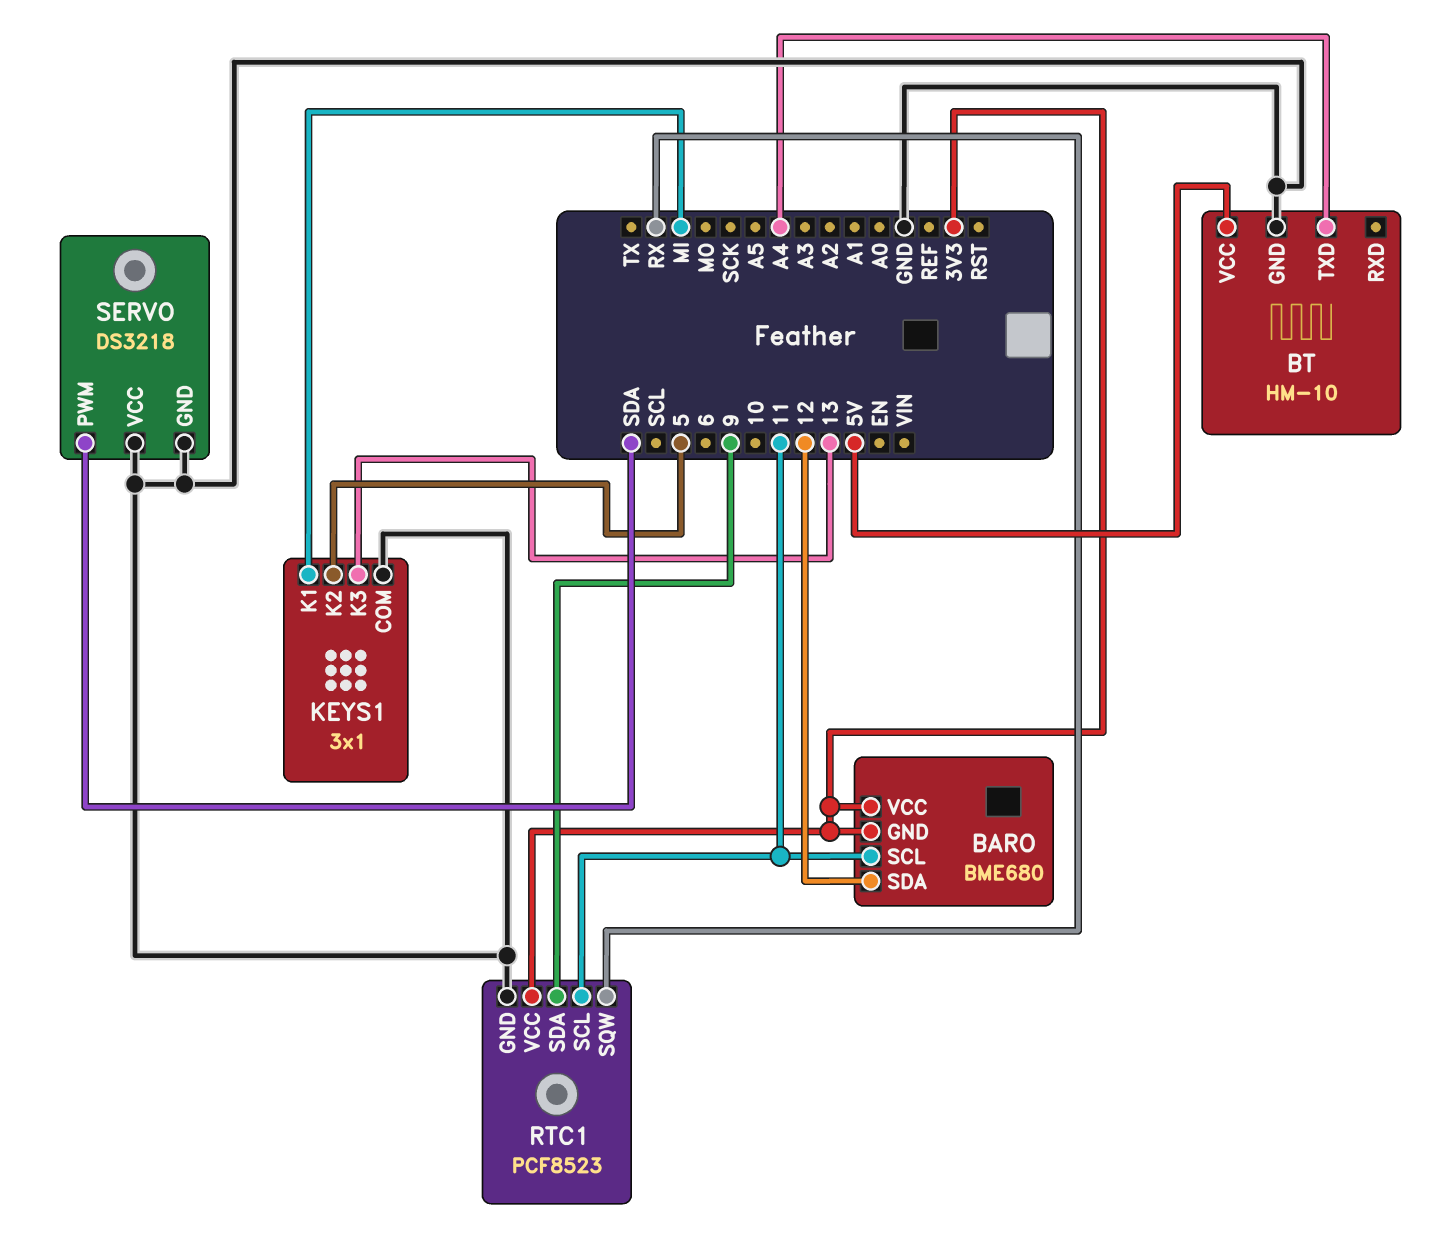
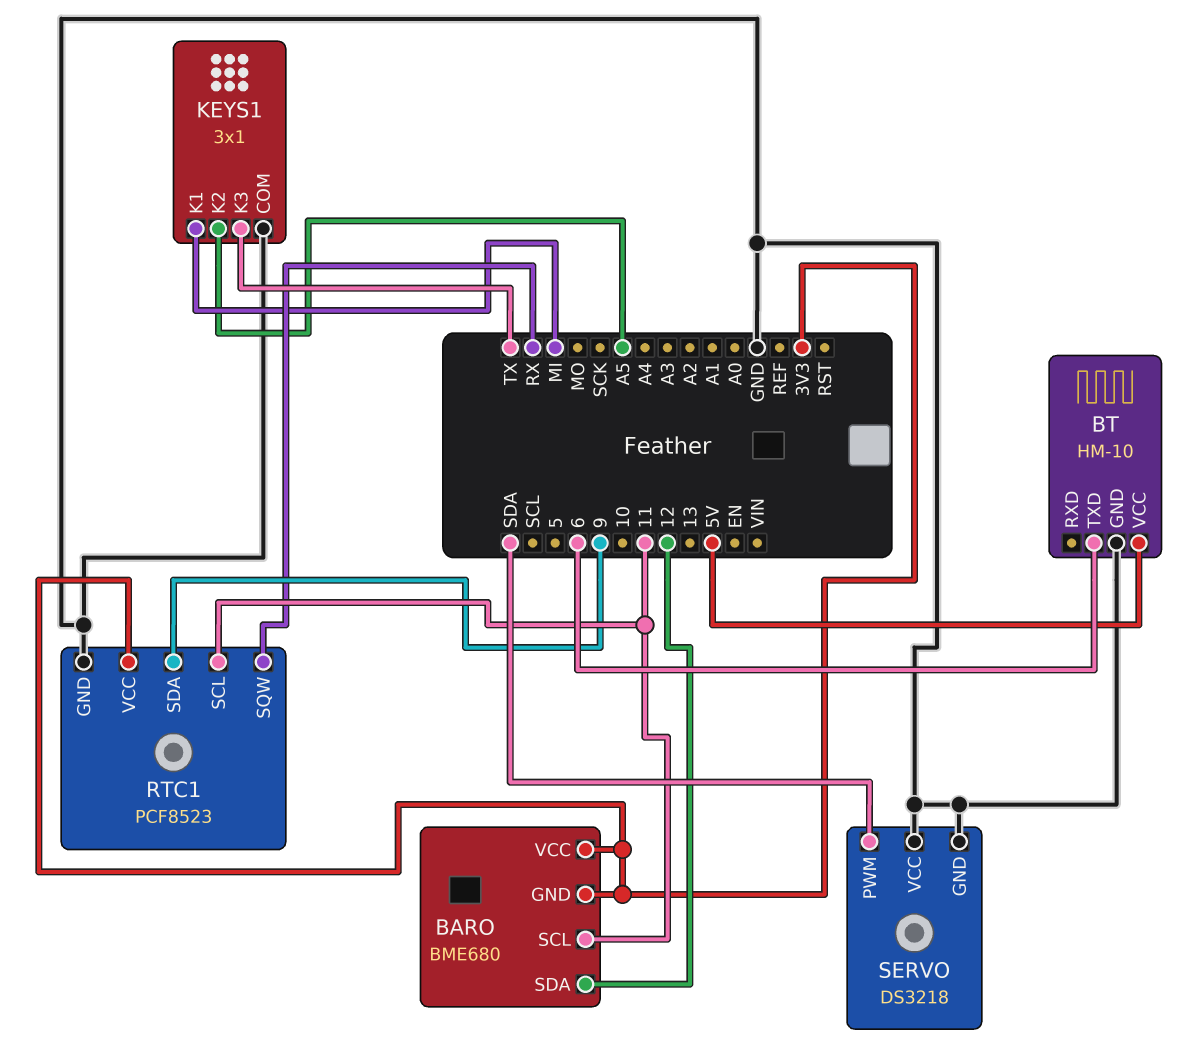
BT pin TXD: A4 -> 6
KEYS1 pin K2: 5 -> A5
KEYS1 pin K3: 13 -> TX

